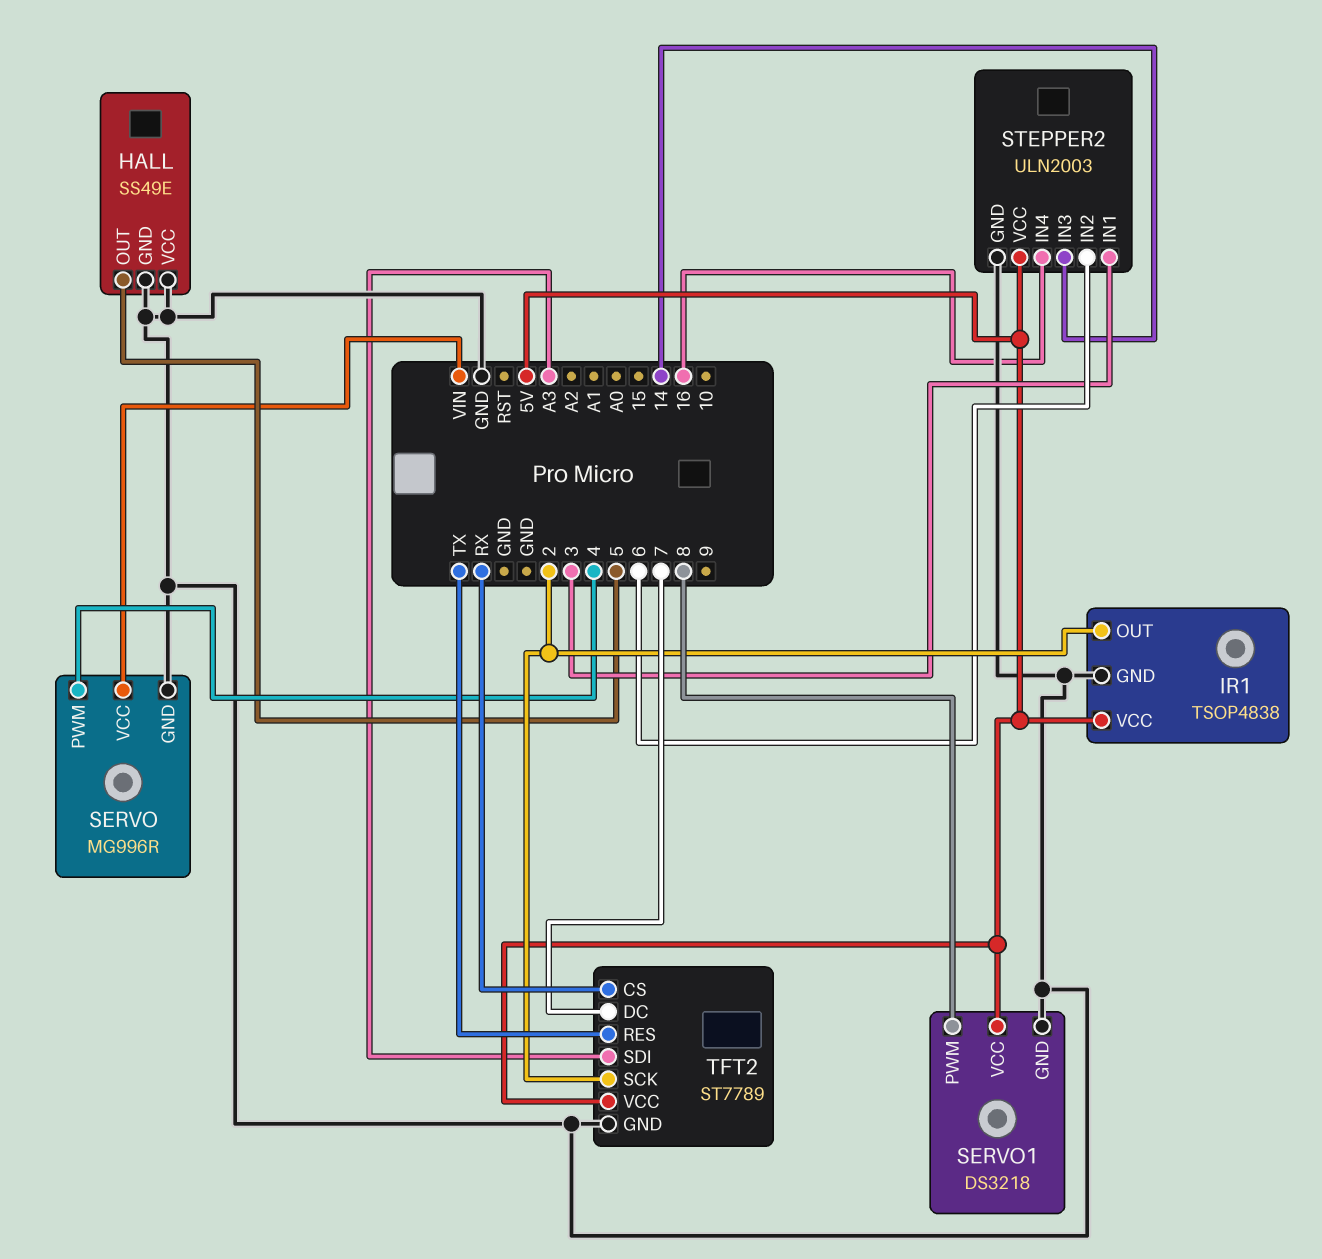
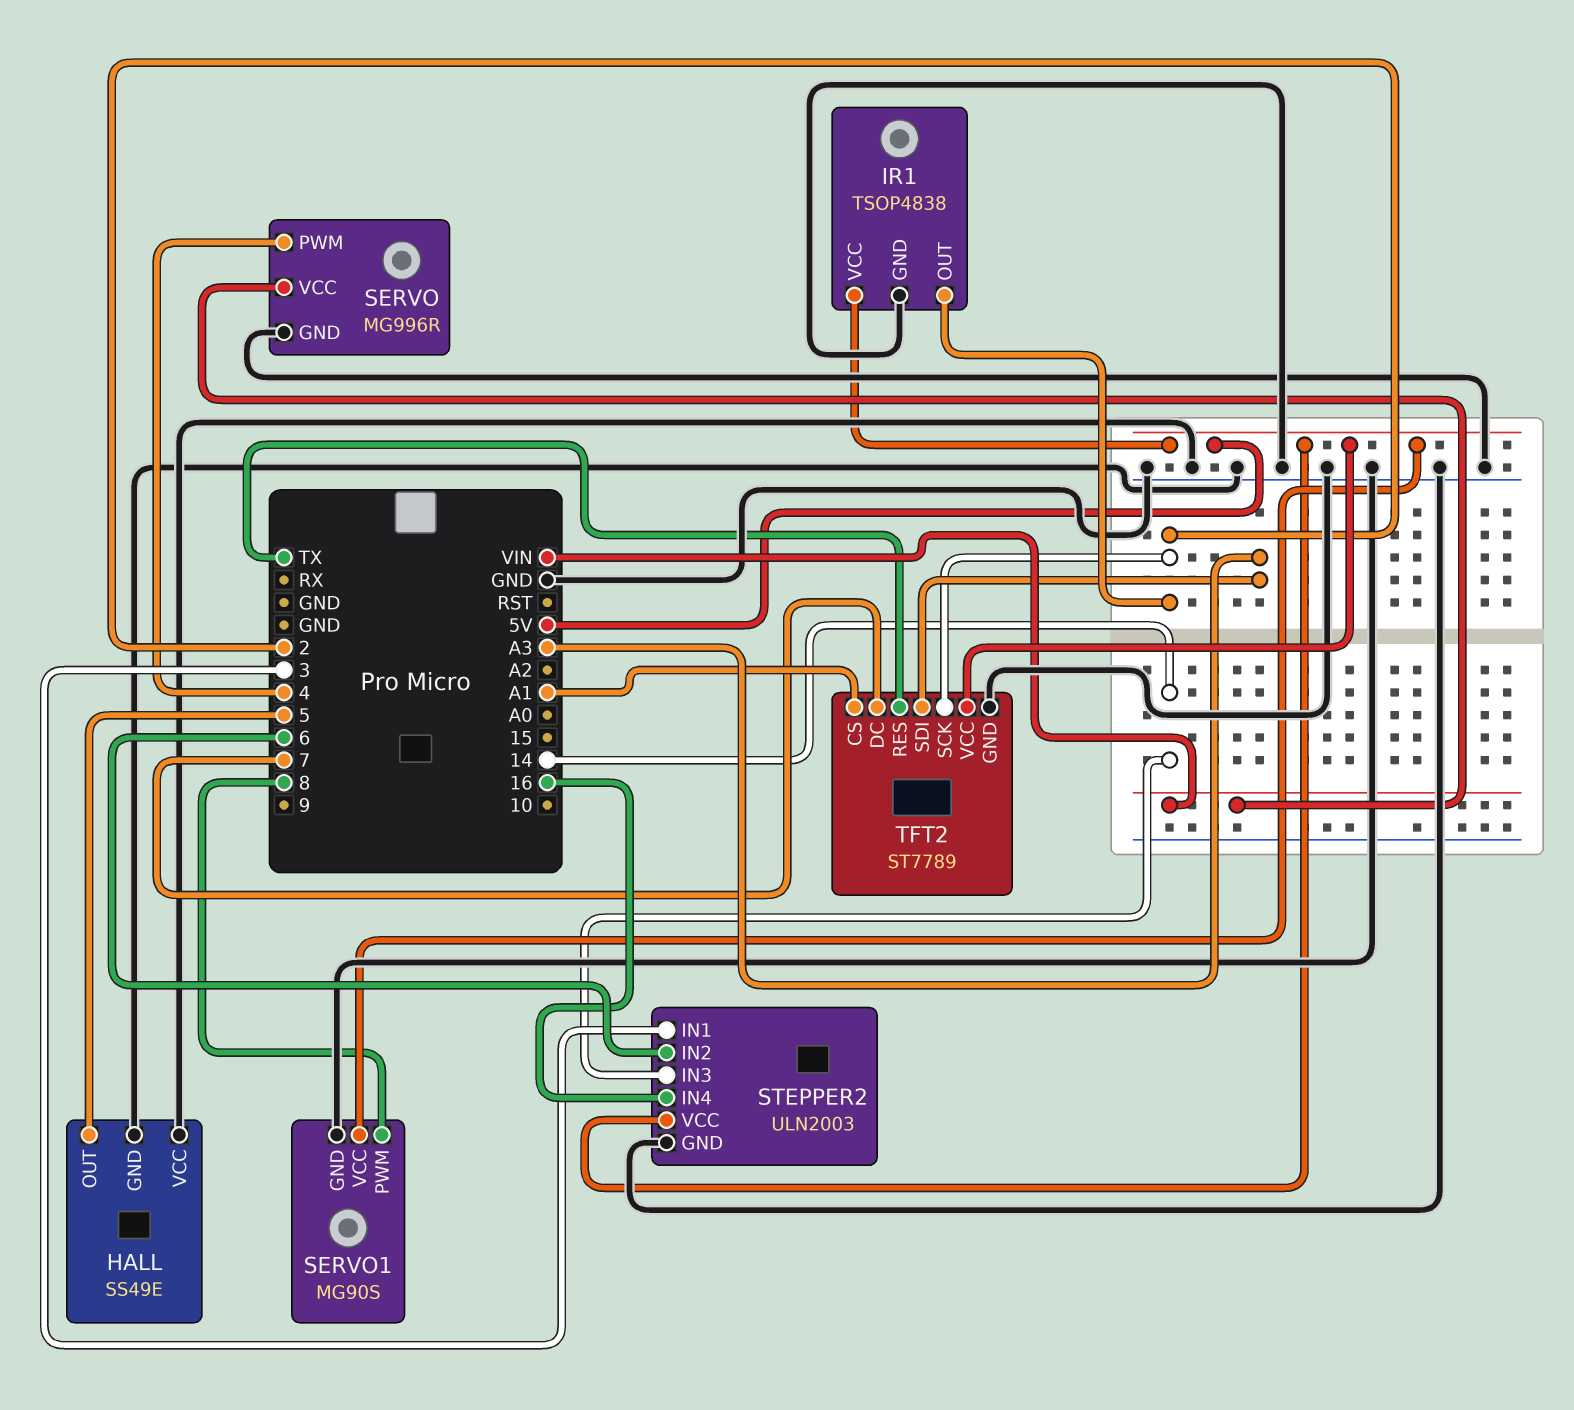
SERVO1: DS3218 -> MG90S
TFT2 pin CS: RX -> A1

